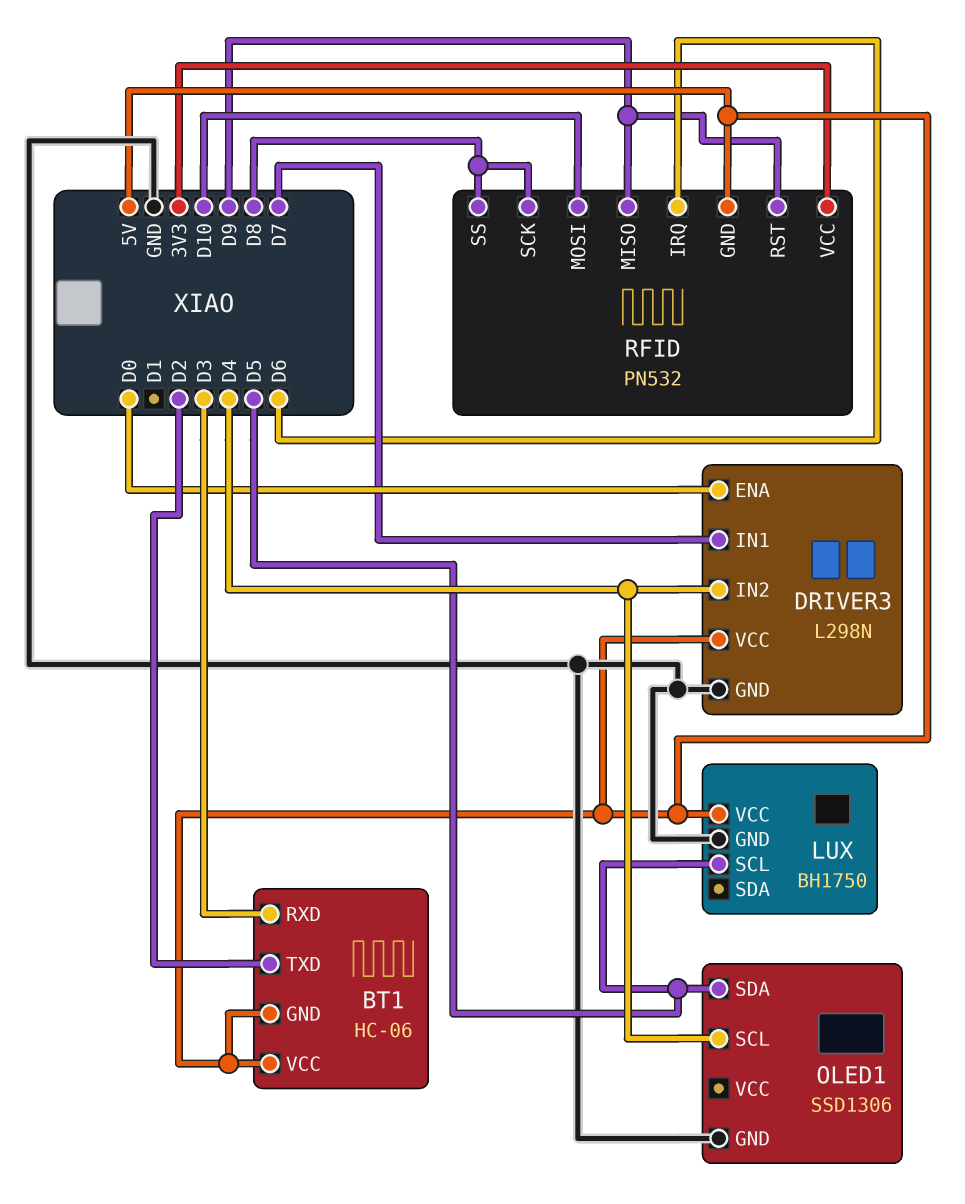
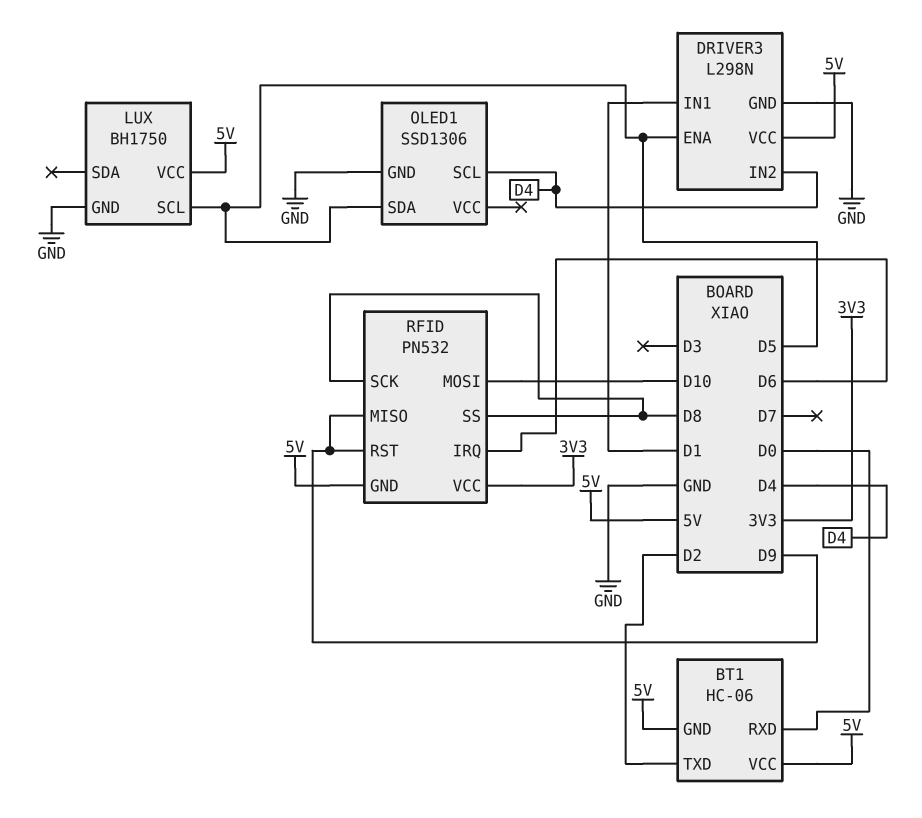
BT1 pin RXD: D3 -> D0
DRIVER3 pin ENA: D0 -> D5
DRIVER3 pin IN1: D7 -> D1

